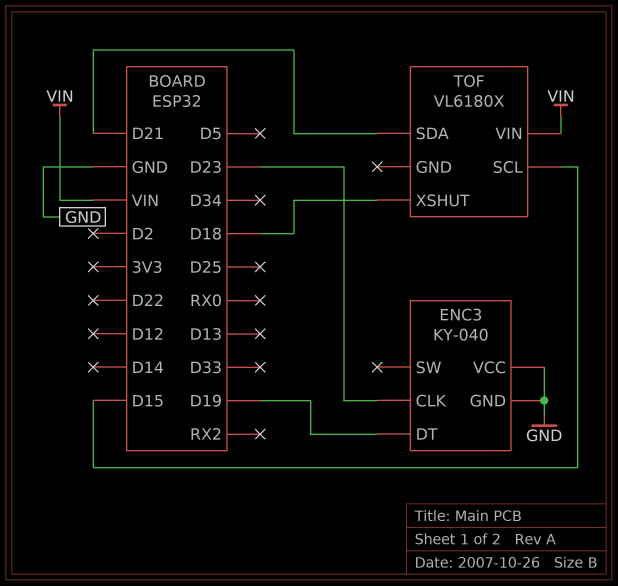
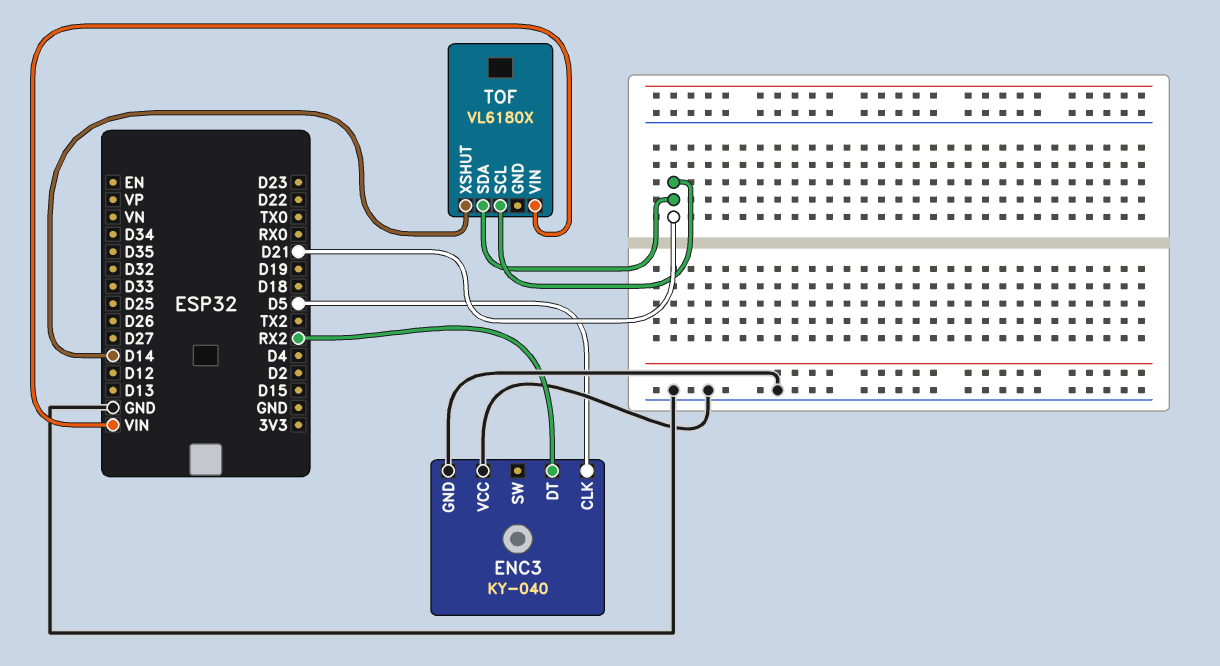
ENC3 pin CLK: D23 -> D5
ENC3 pin DT: D19 -> RX2
TOF pin SCL: D15 -> D21
TOF pin XSHUT: D18 -> D14

